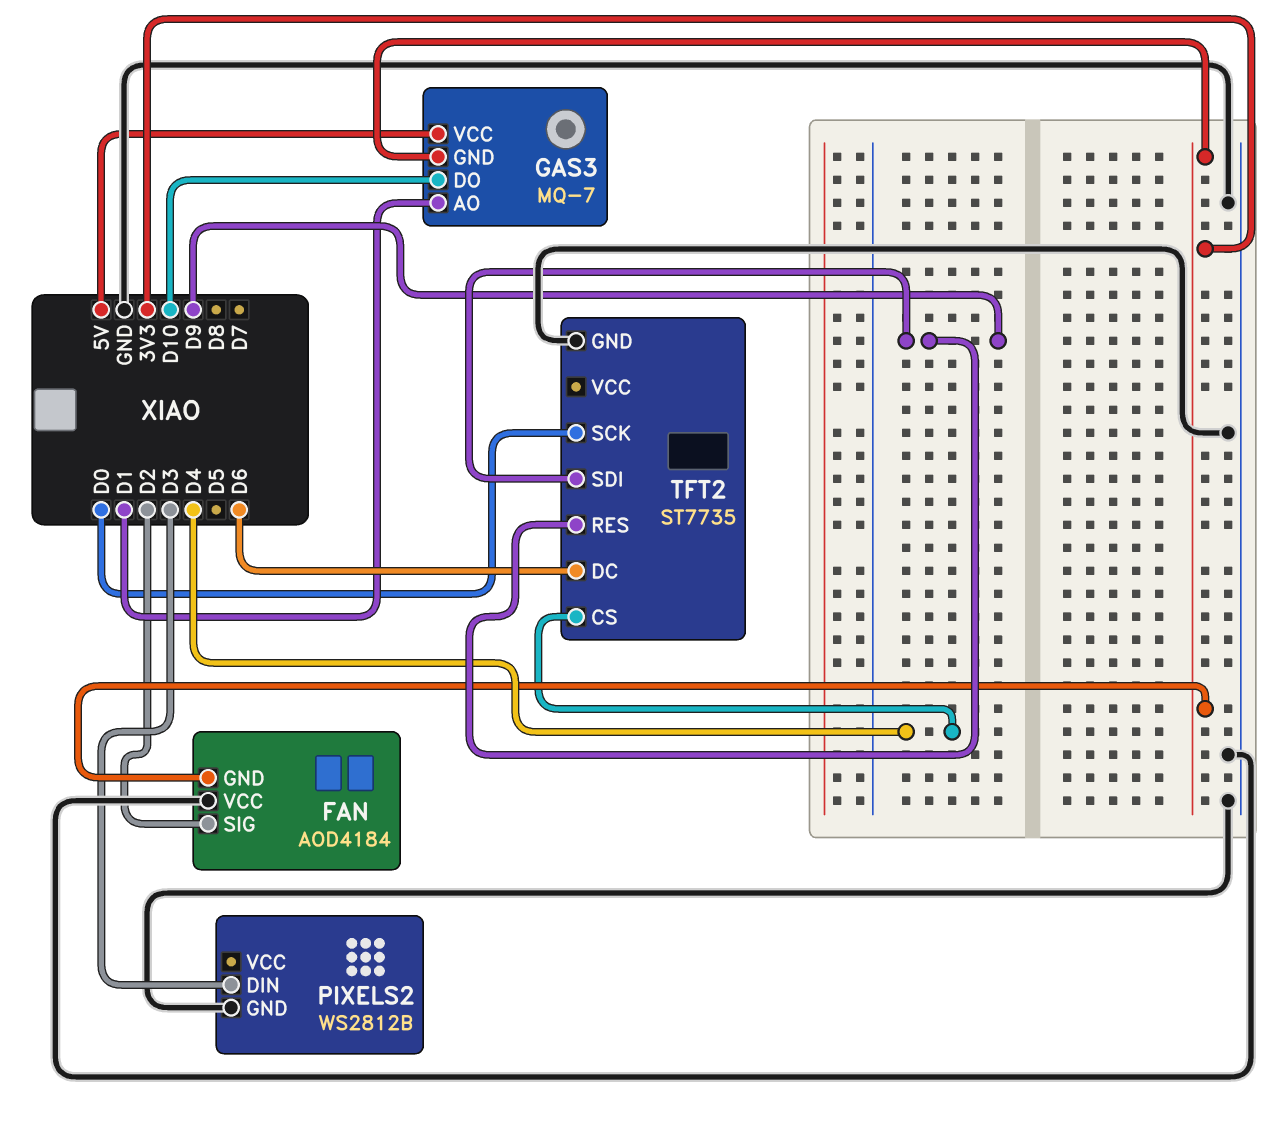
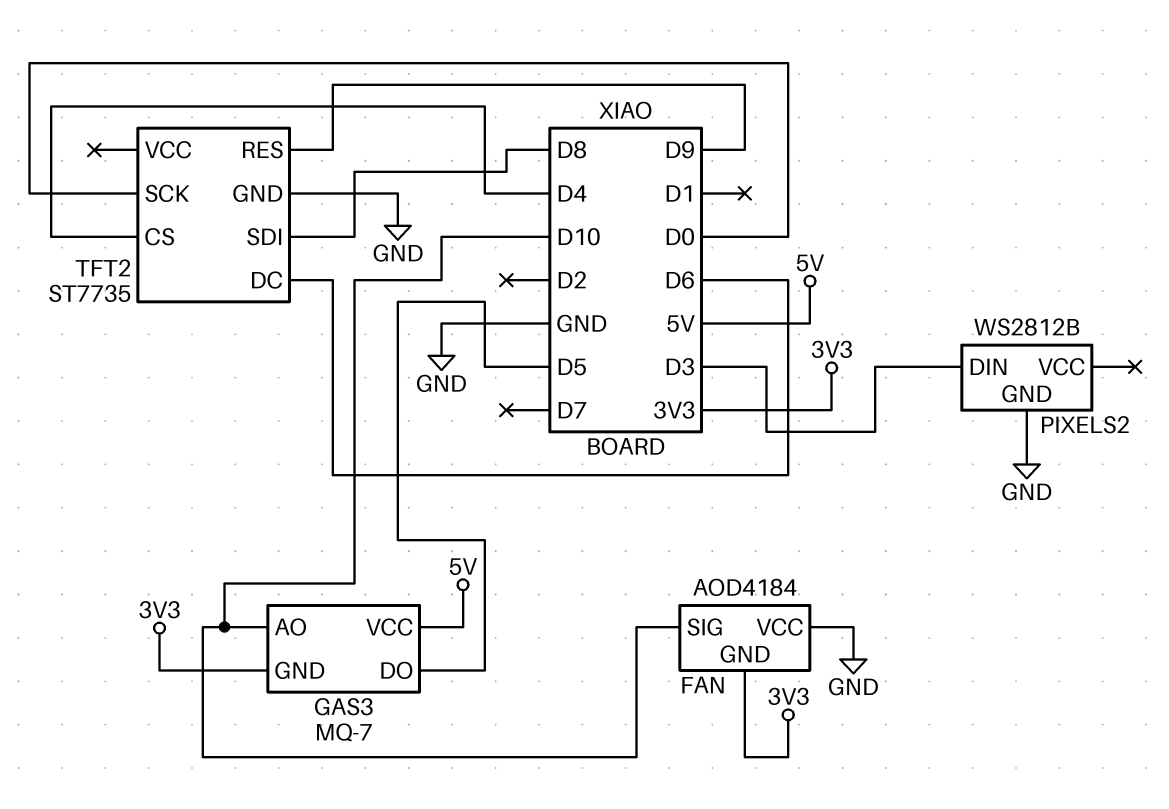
FAN pin SIG: D2 -> D10
GAS3 pin AO: D1 -> D10
GAS3 pin DO: D10 -> D5
TFT2 pin SDI: D9 -> D8

